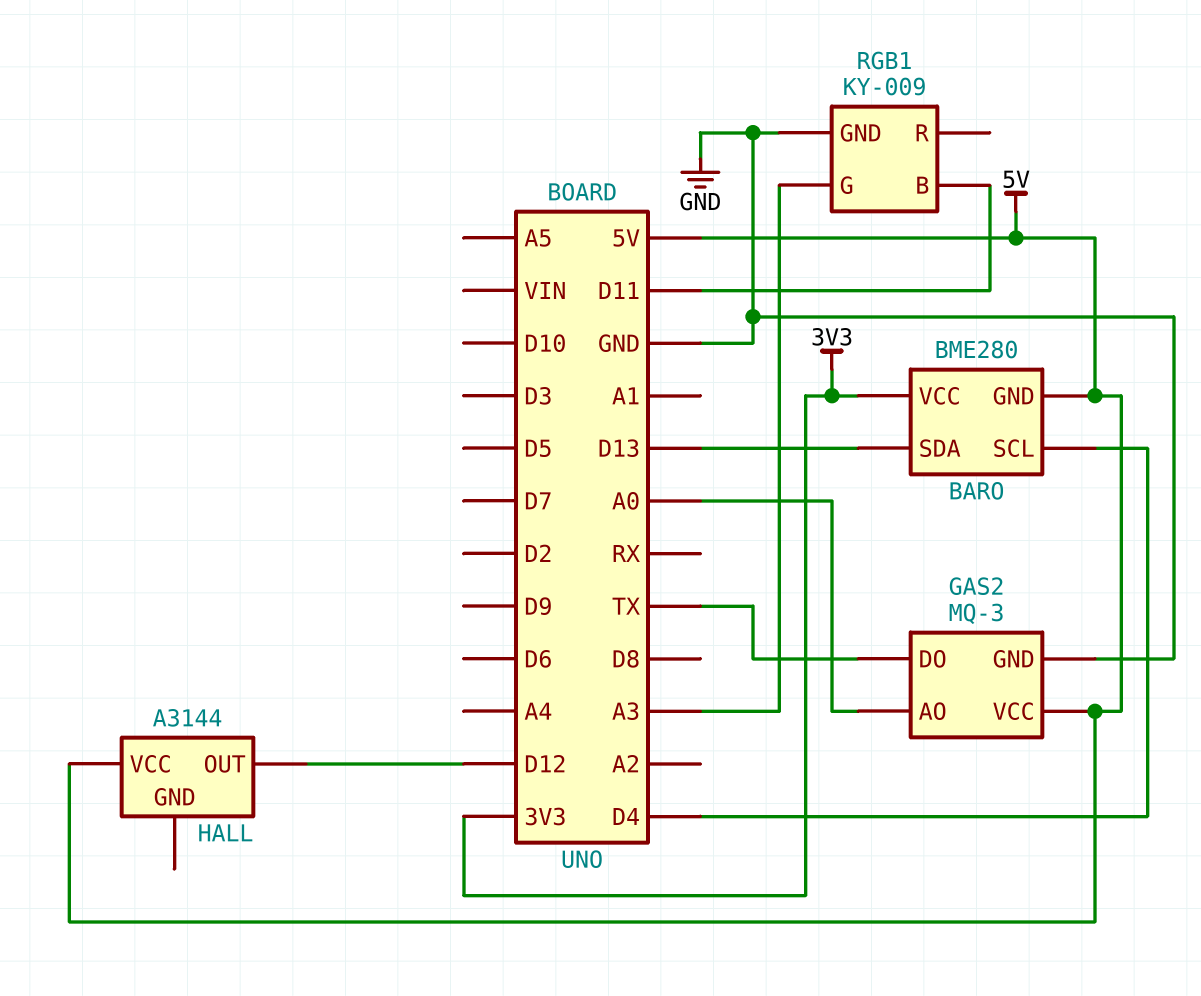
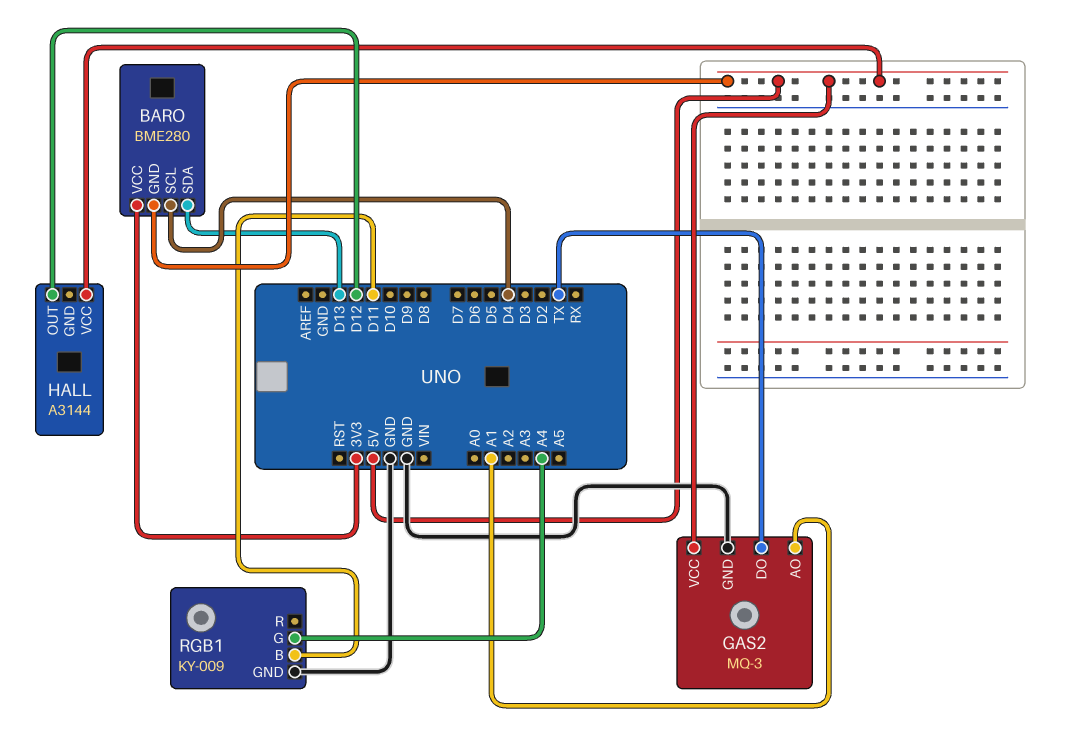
GAS2 pin AO: A0 -> A1
RGB1 pin G: A3 -> A4

